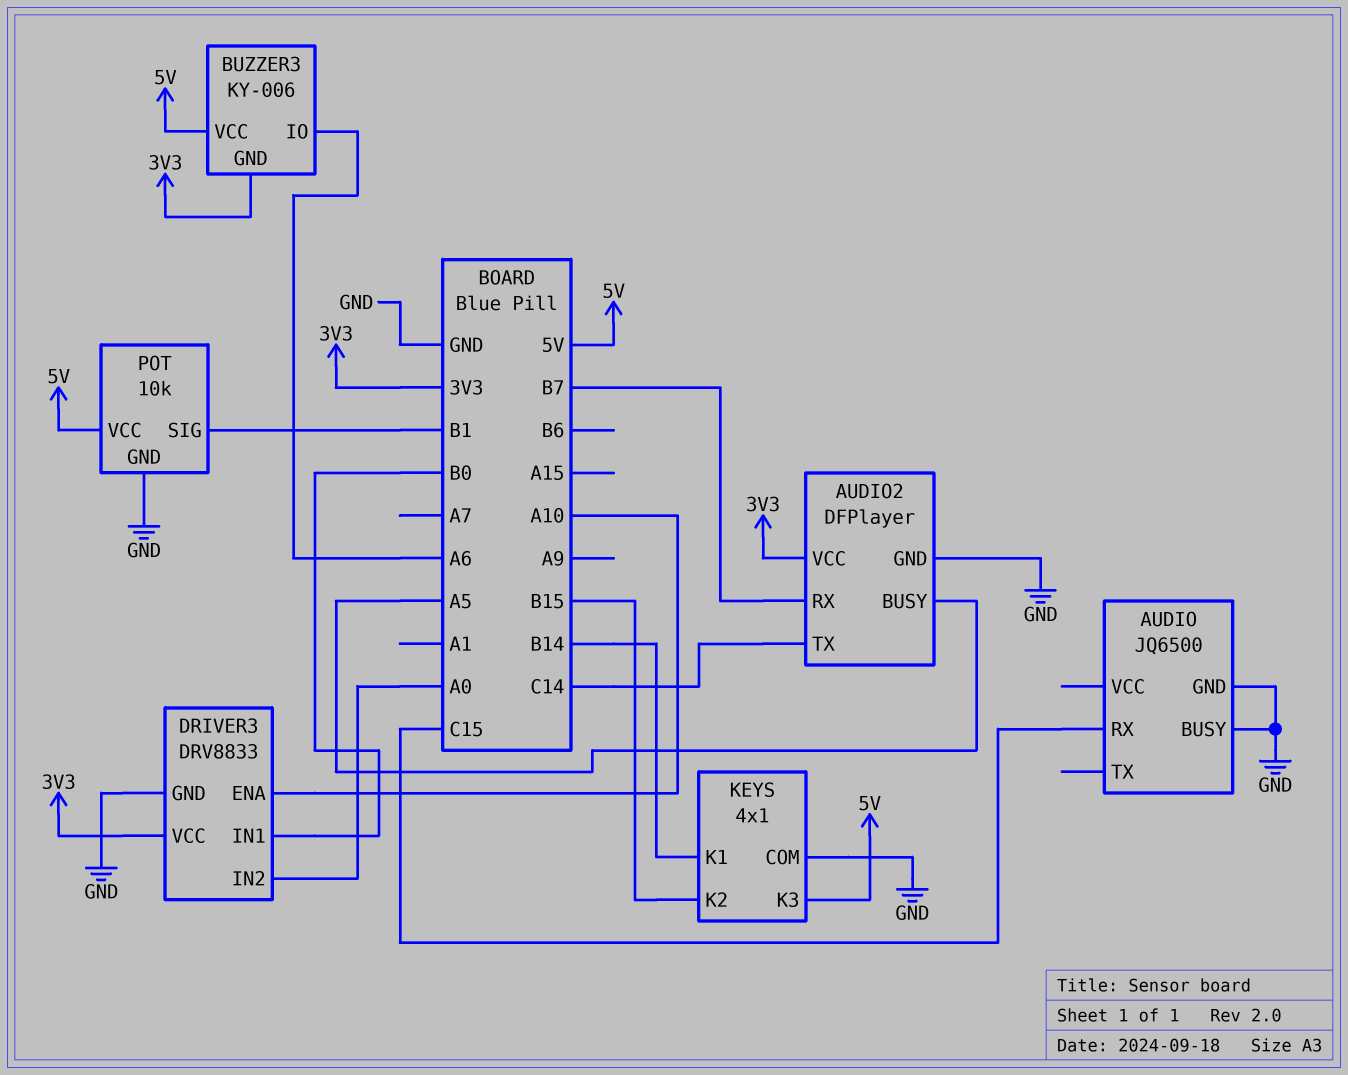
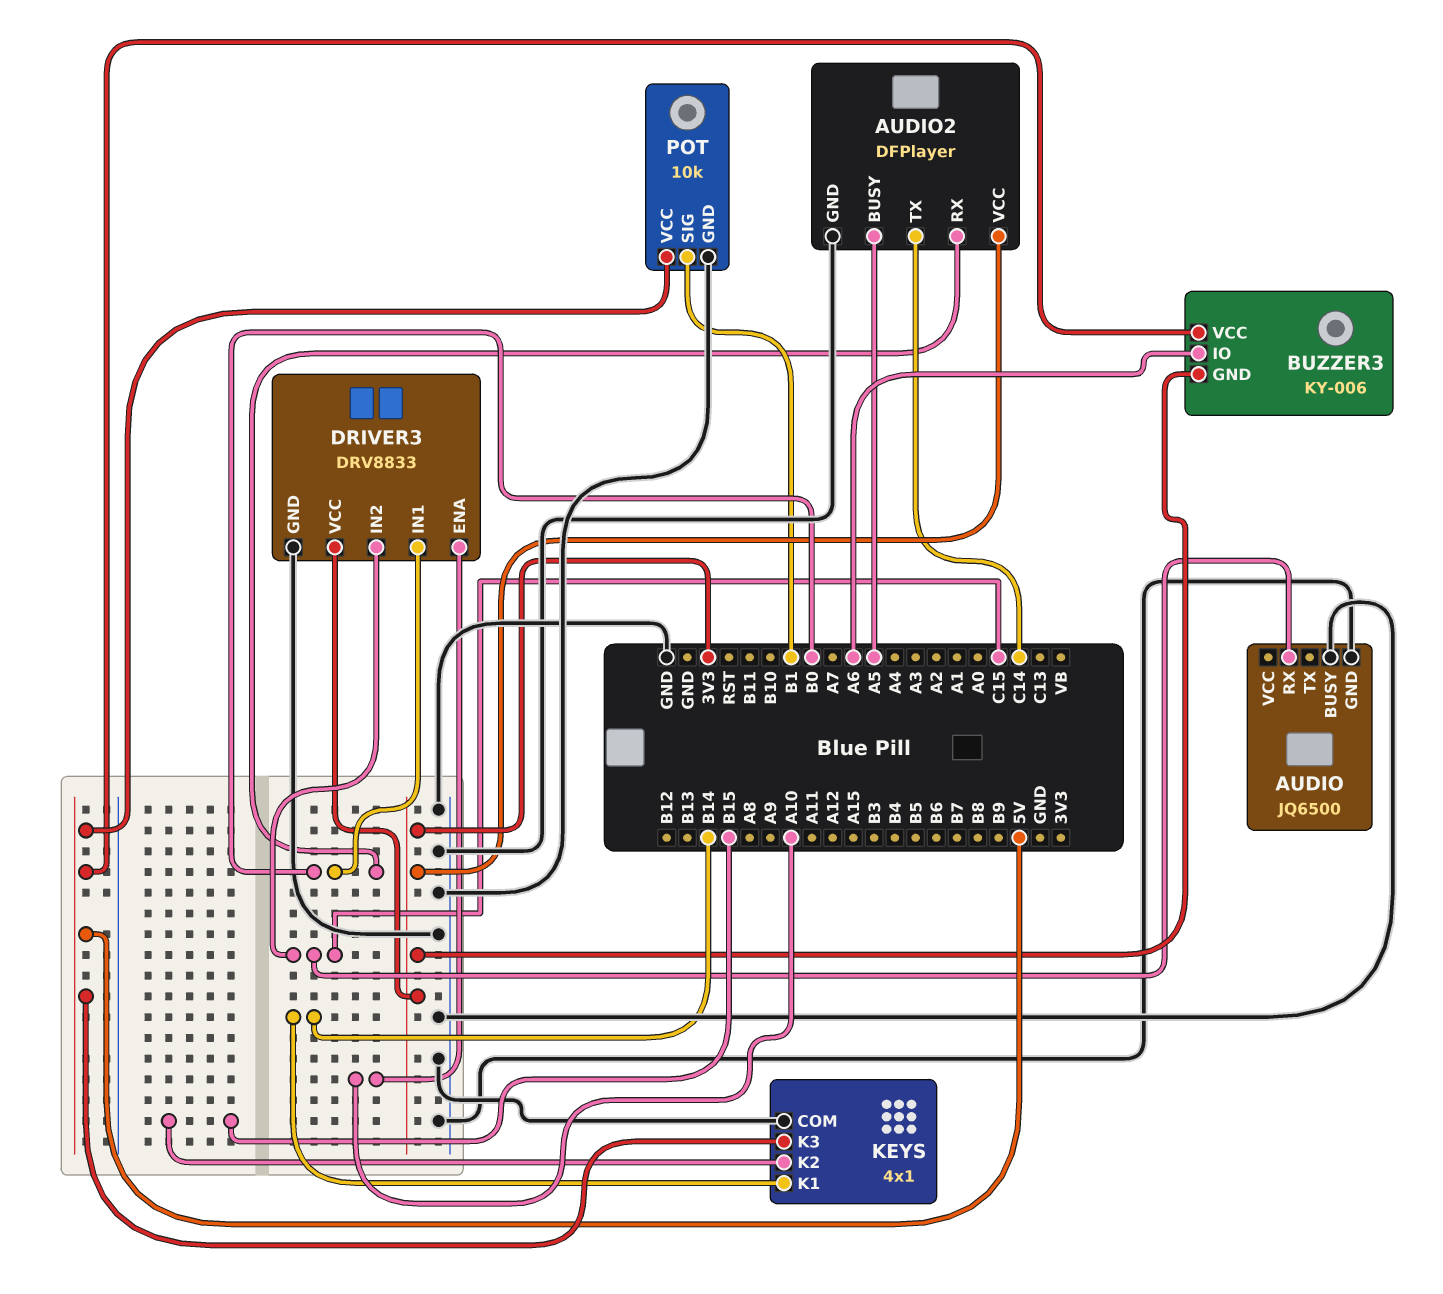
AUDIO2 pin RX: B7 -> B0
DRIVER3 pin IN2: A0 -> C15

